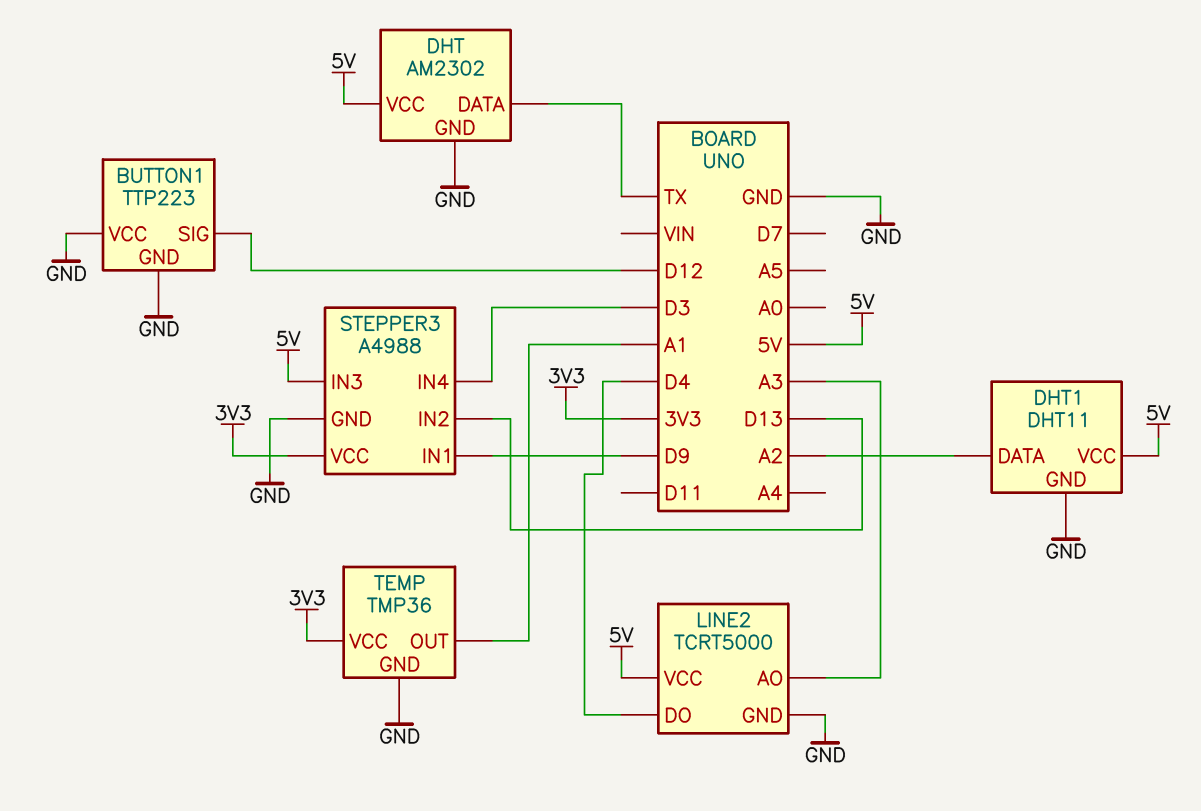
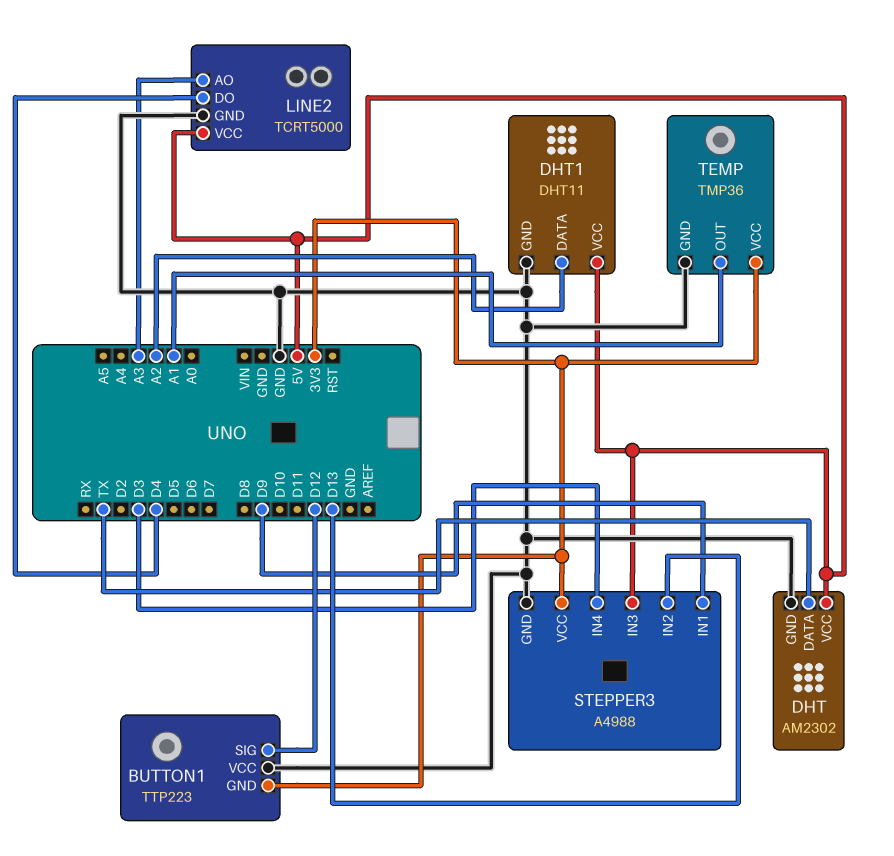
BUTTON1 pin GND: GND -> 3V3

